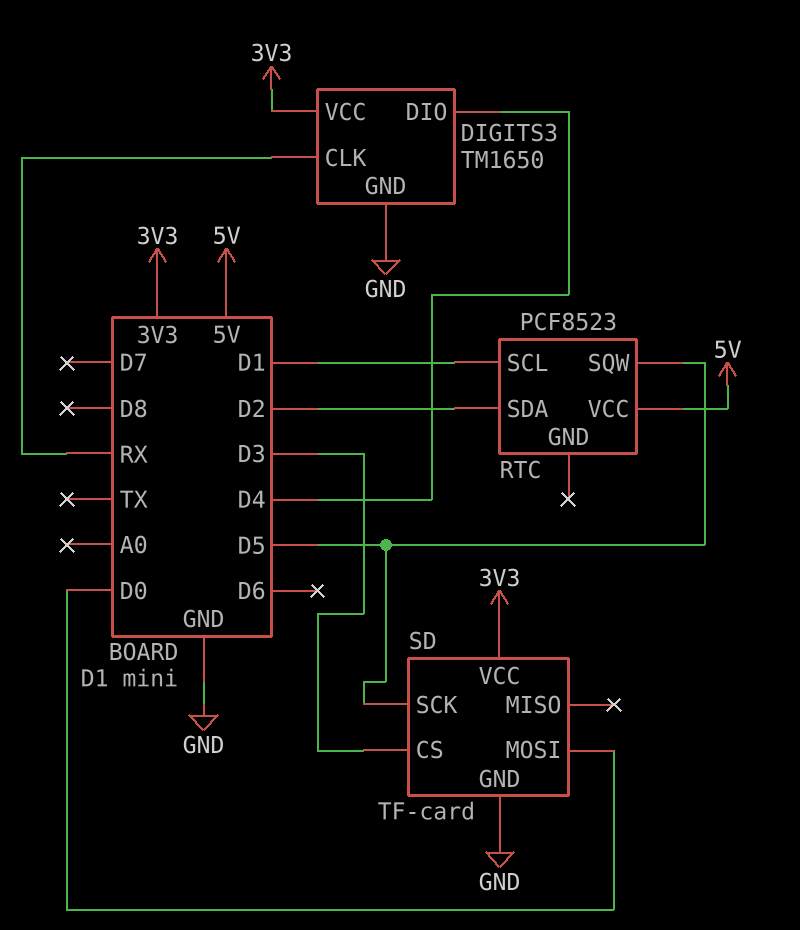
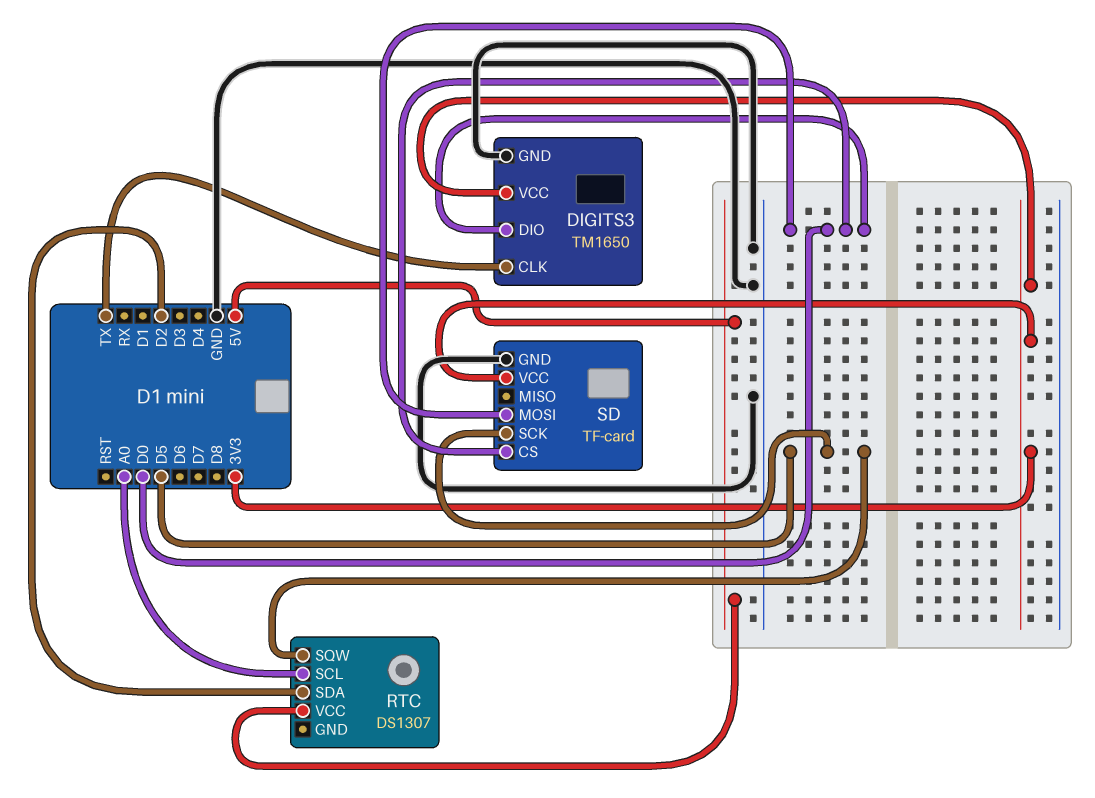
DIGITS3 pin CLK: RX -> TX
DIGITS3 pin DIO: D4 -> D0
RTC: PCF8523 -> DS1307
RTC pin SCL: D1 -> A0
SD pin CS: D3 -> D0

